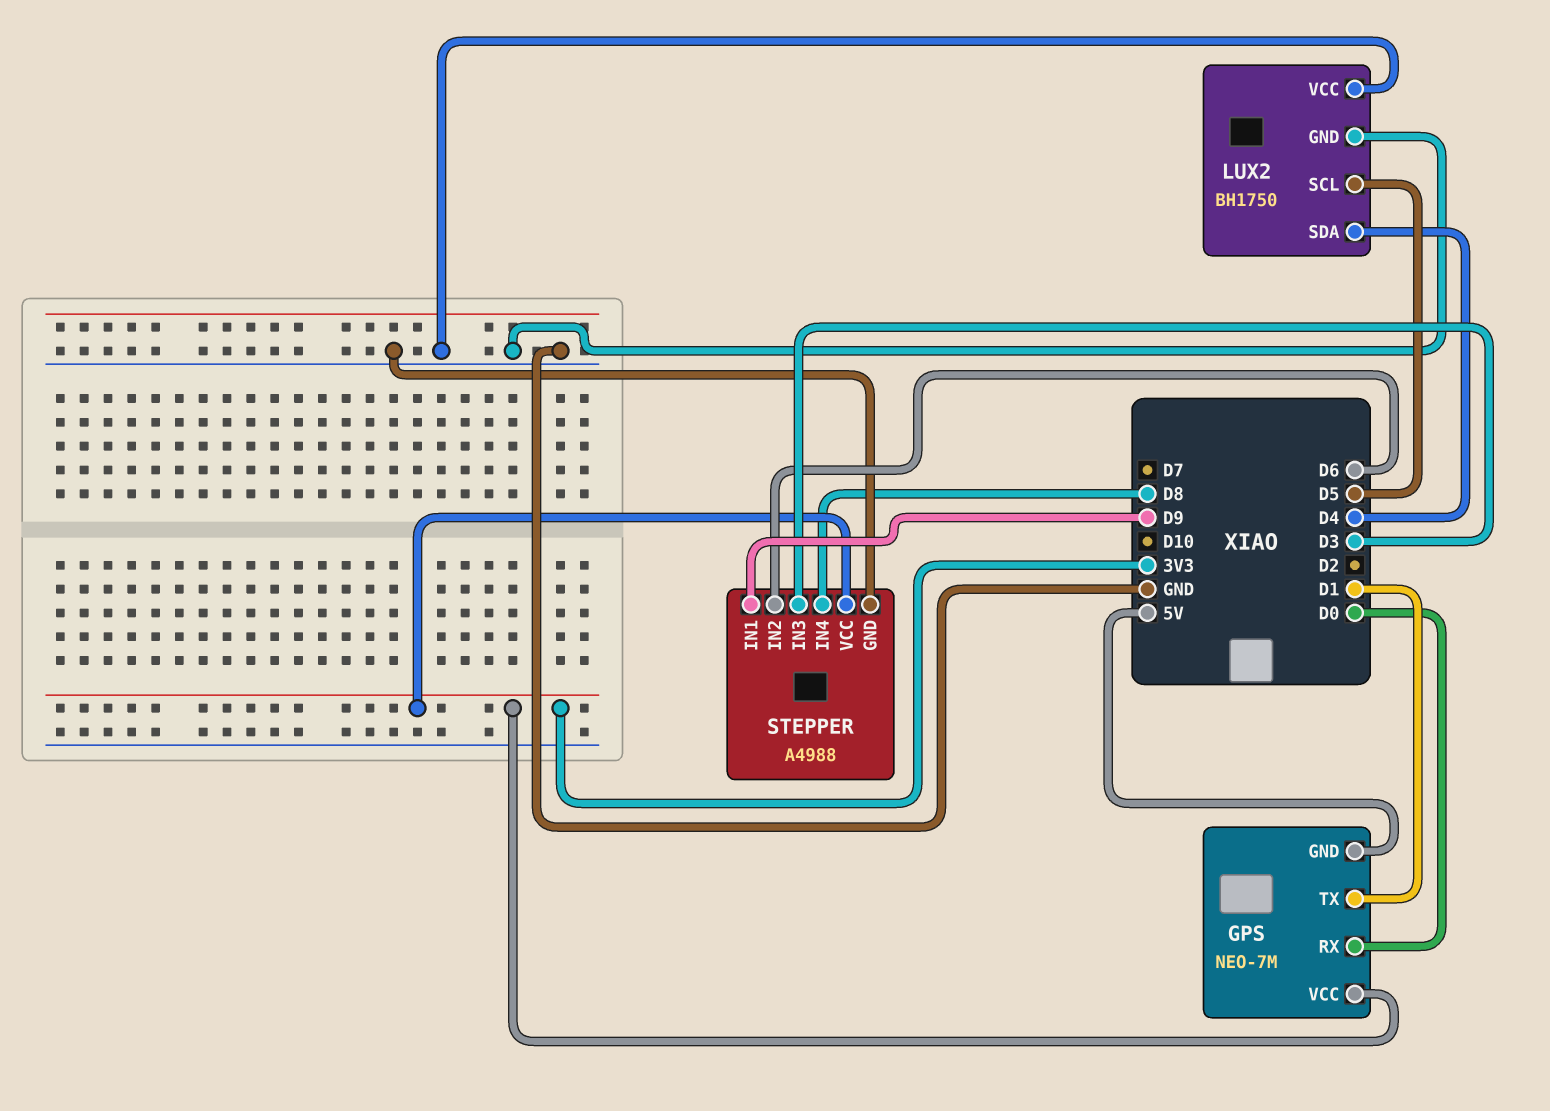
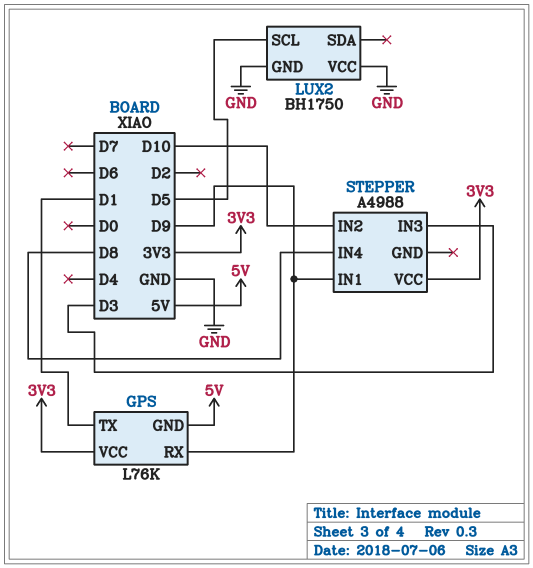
GPS: NEO-7M -> L76K
GPS pin RX: D0 -> D9
LUX2 pin SDA: D4 -> none
STEPPER pin GND: GND -> none
STEPPER pin IN2: D6 -> D10

